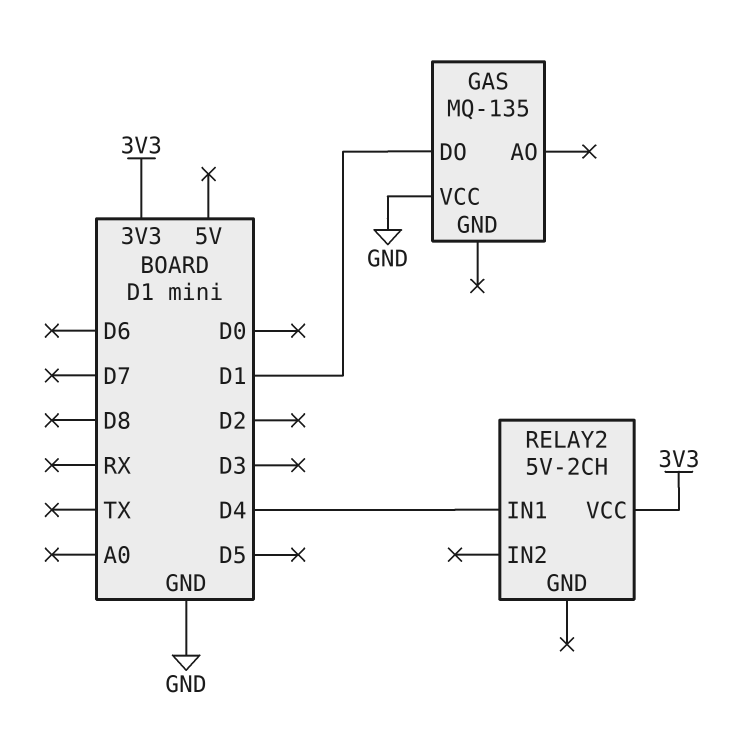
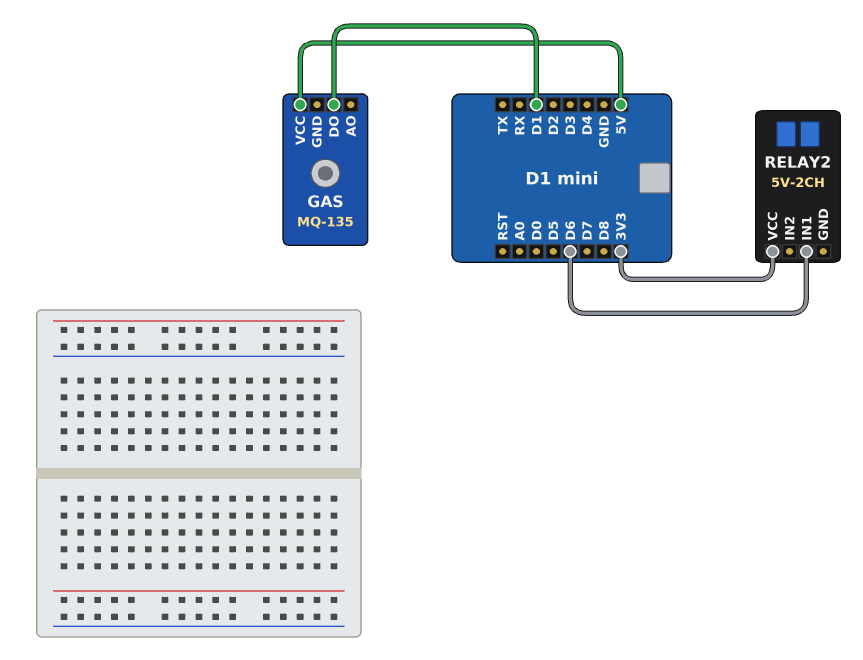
GAS pin VCC: GND -> 5V
RELAY2 pin IN1: D4 -> D6

